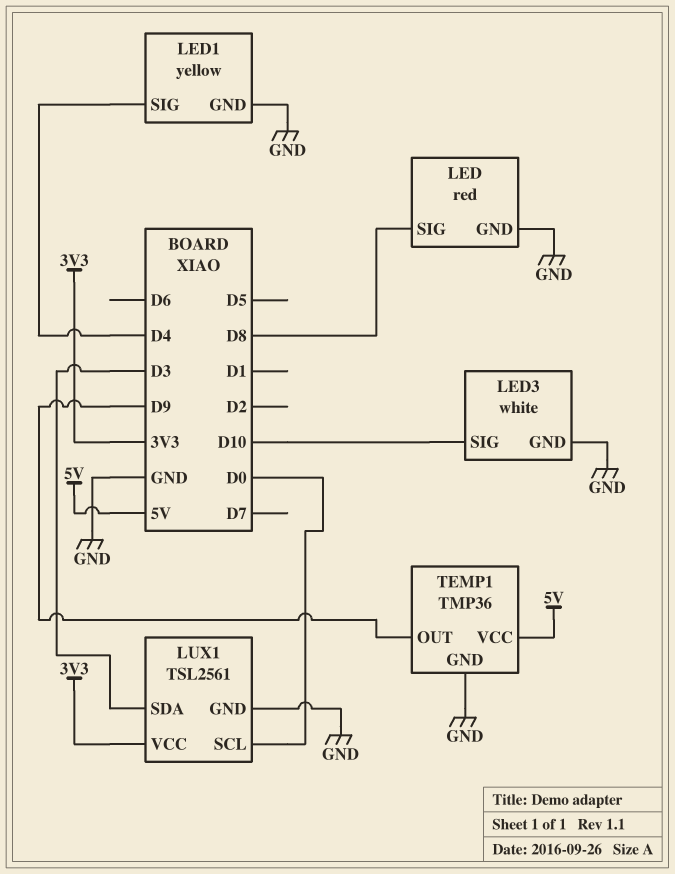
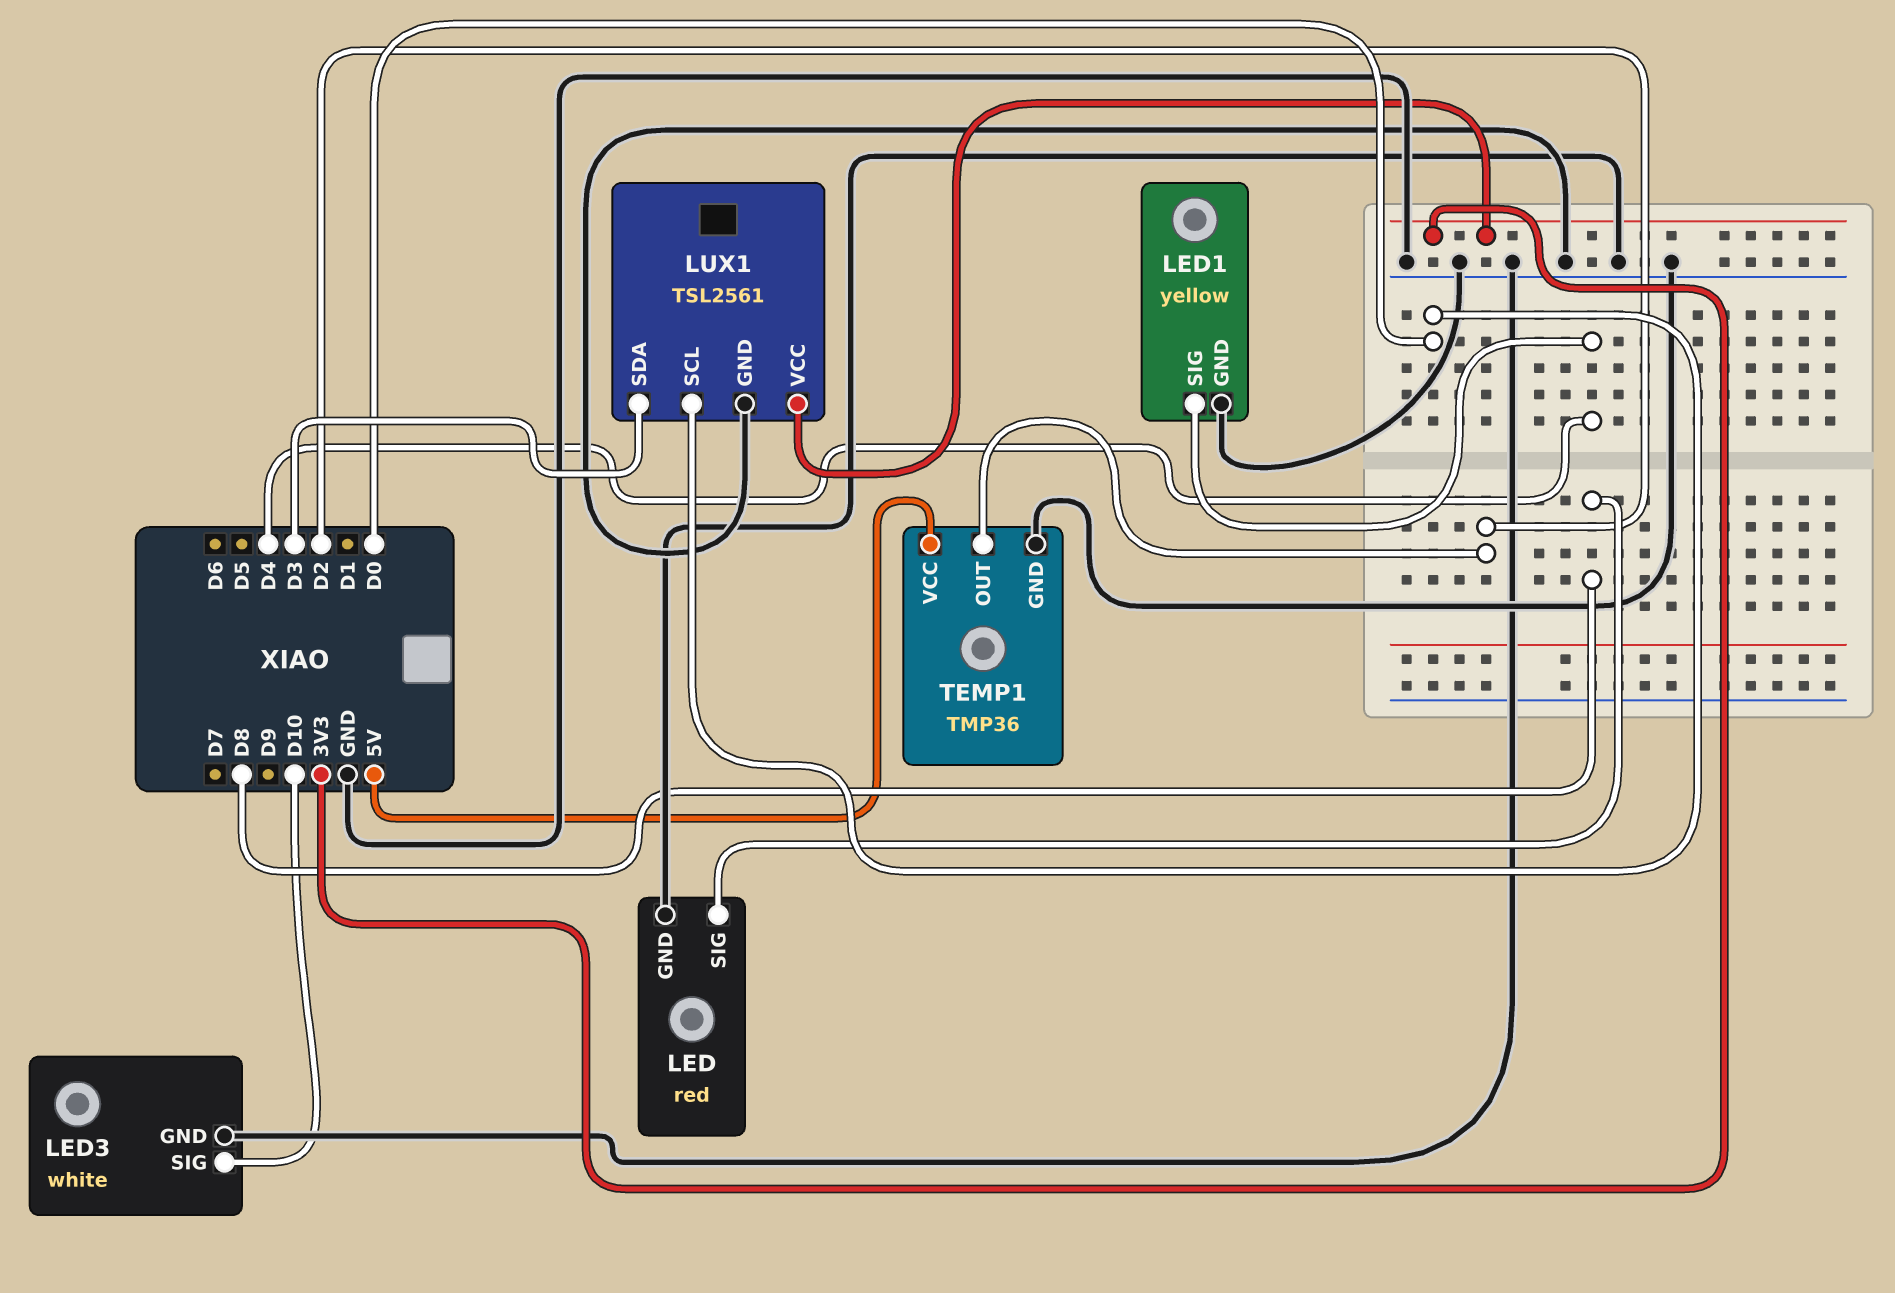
TEMP1 pin OUT: D9 -> D2

